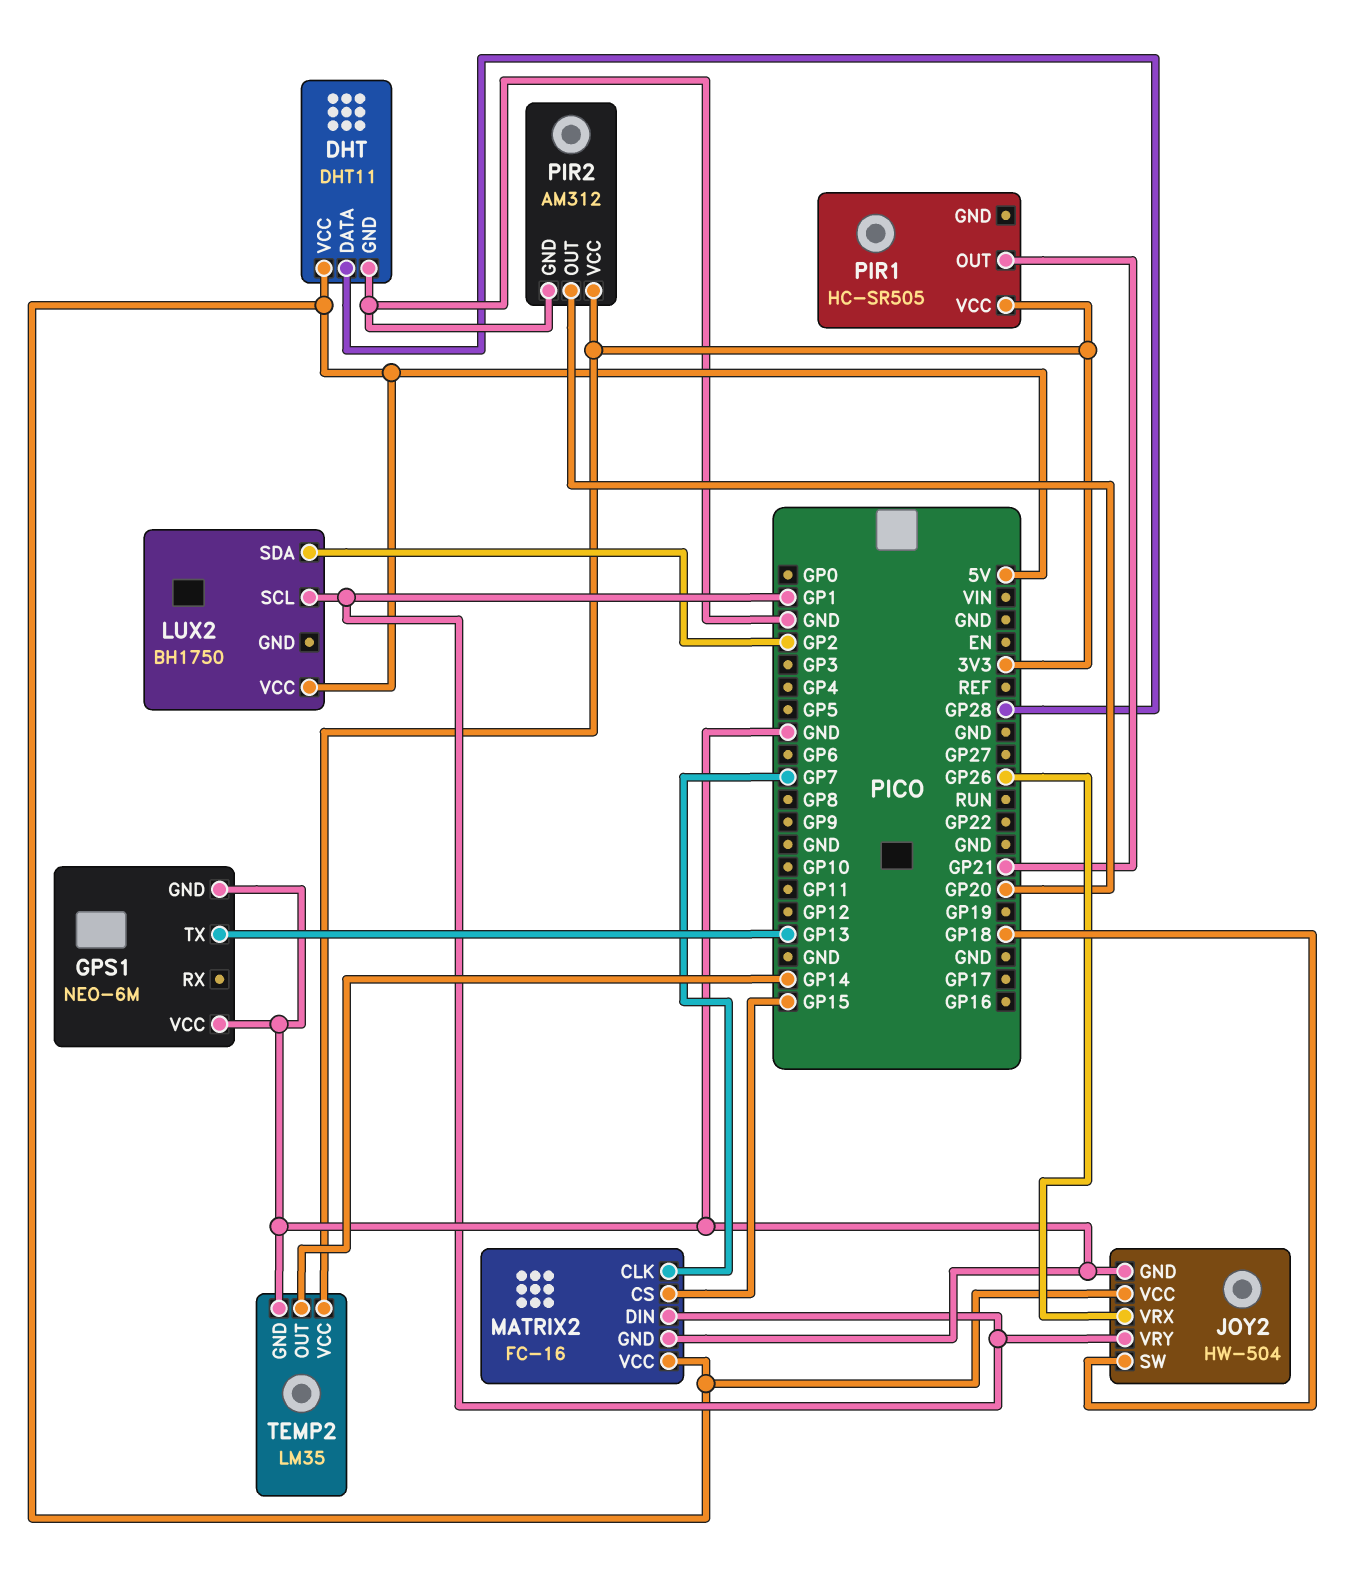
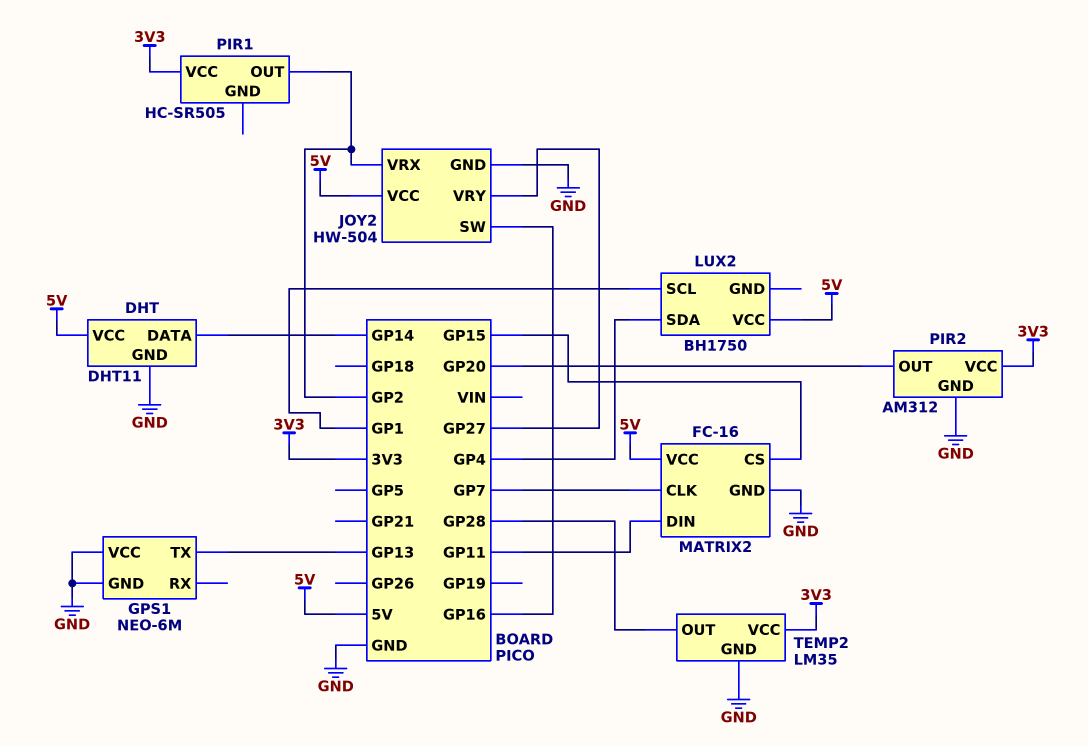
DHT pin DATA: GP28 -> GP14
JOY2 pin SW: GP18 -> GP16
JOY2 pin VRX: GP26 -> GP2
JOY2 pin VRY: GP1 -> GP27
LUX2 pin SDA: GP2 -> GP4
MATRIX2 pin DIN: GP1 -> GP11
PIR1 pin OUT: GP21 -> GP2
TEMP2 pin OUT: GP14 -> GP28

